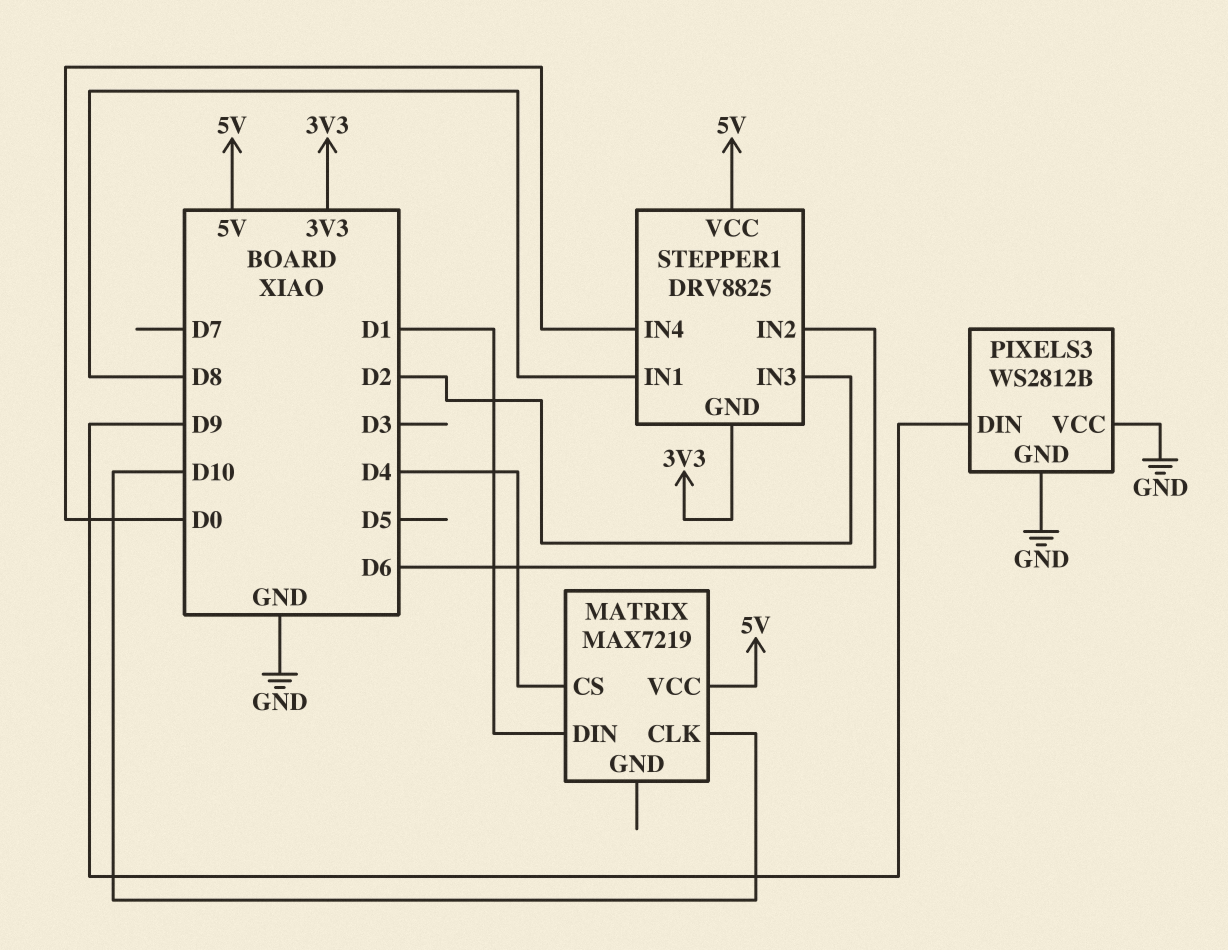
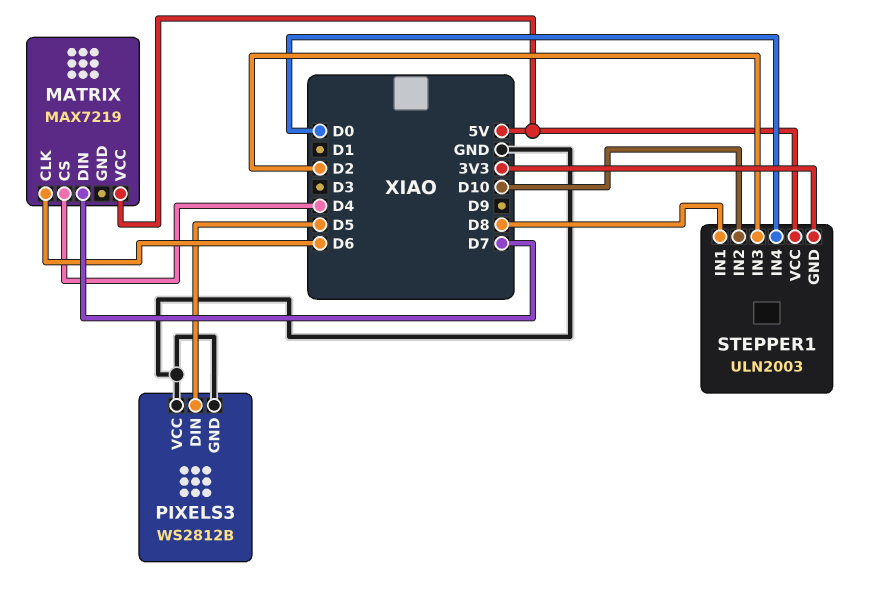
MATRIX pin CLK: D10 -> D6
MATRIX pin DIN: D1 -> D7
PIXELS3 pin DIN: D9 -> D5
STEPPER1: DRV8825 -> ULN2003
STEPPER1 pin IN2: D6 -> D10

